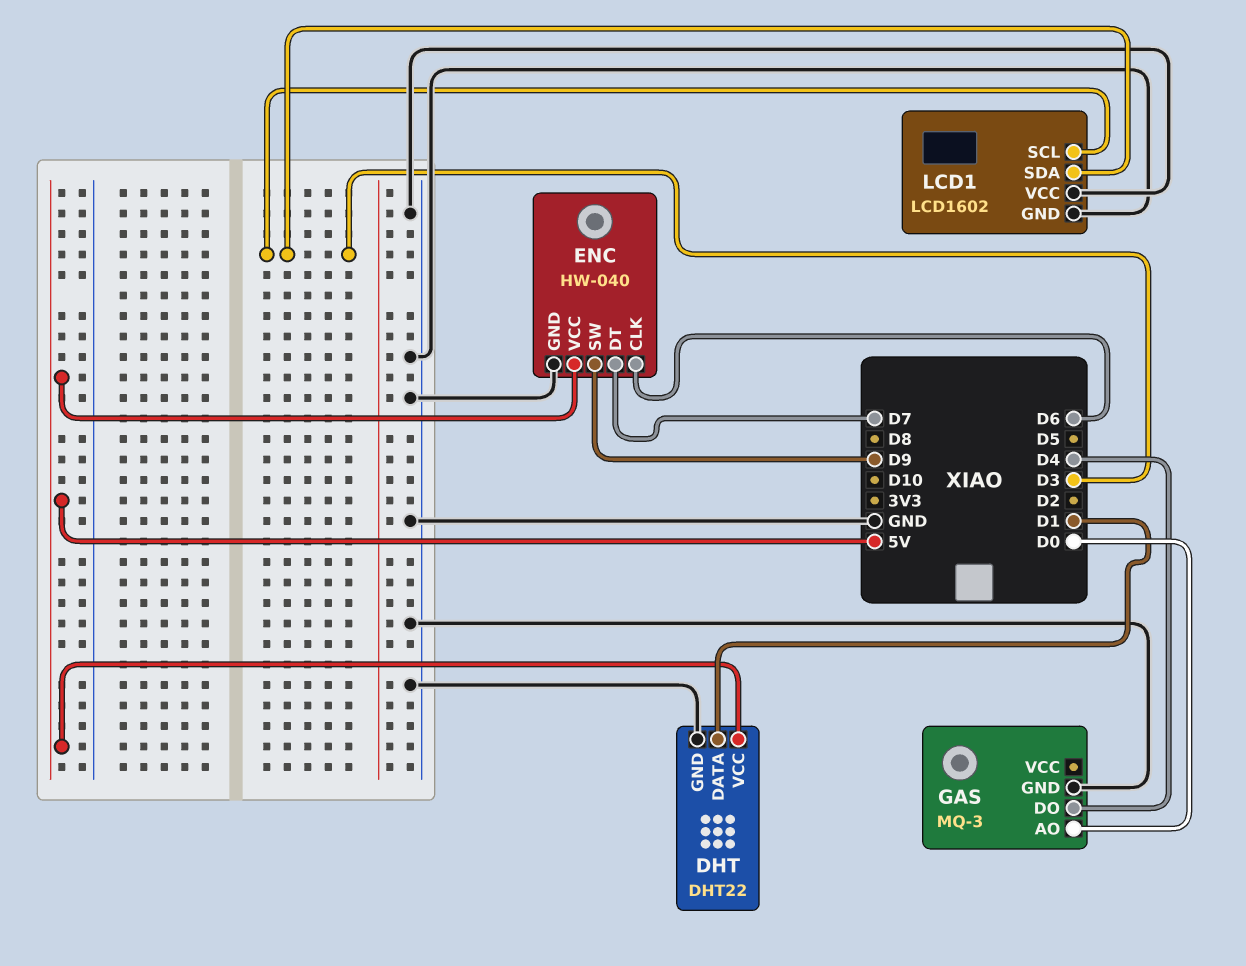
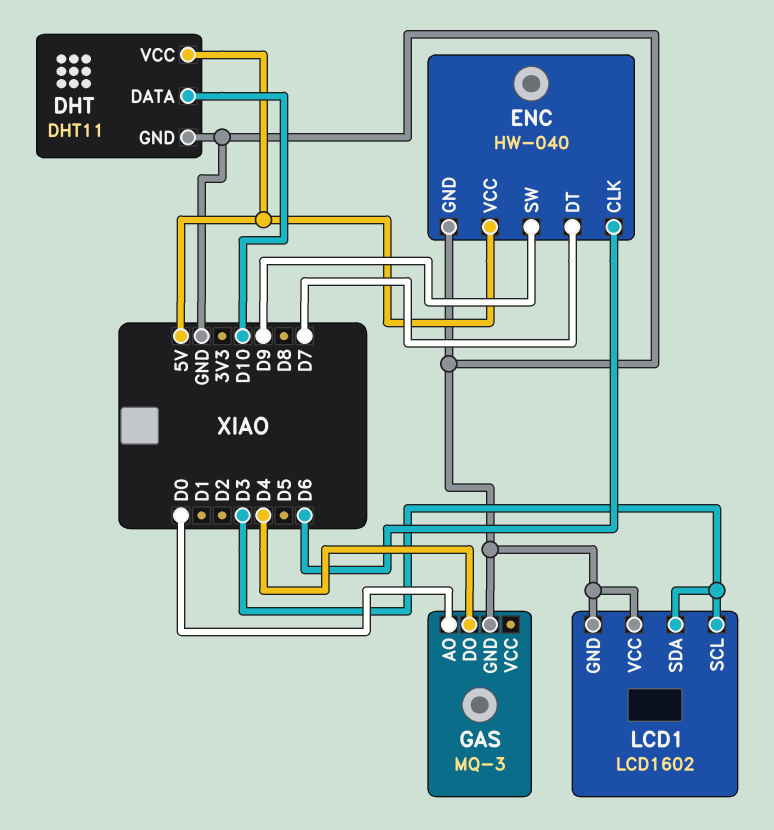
DHT: DHT22 -> DHT11
DHT pin DATA: D1 -> D10

